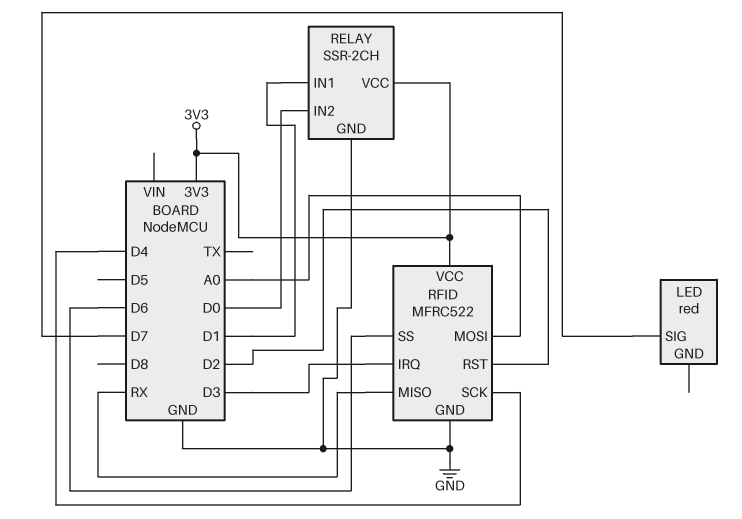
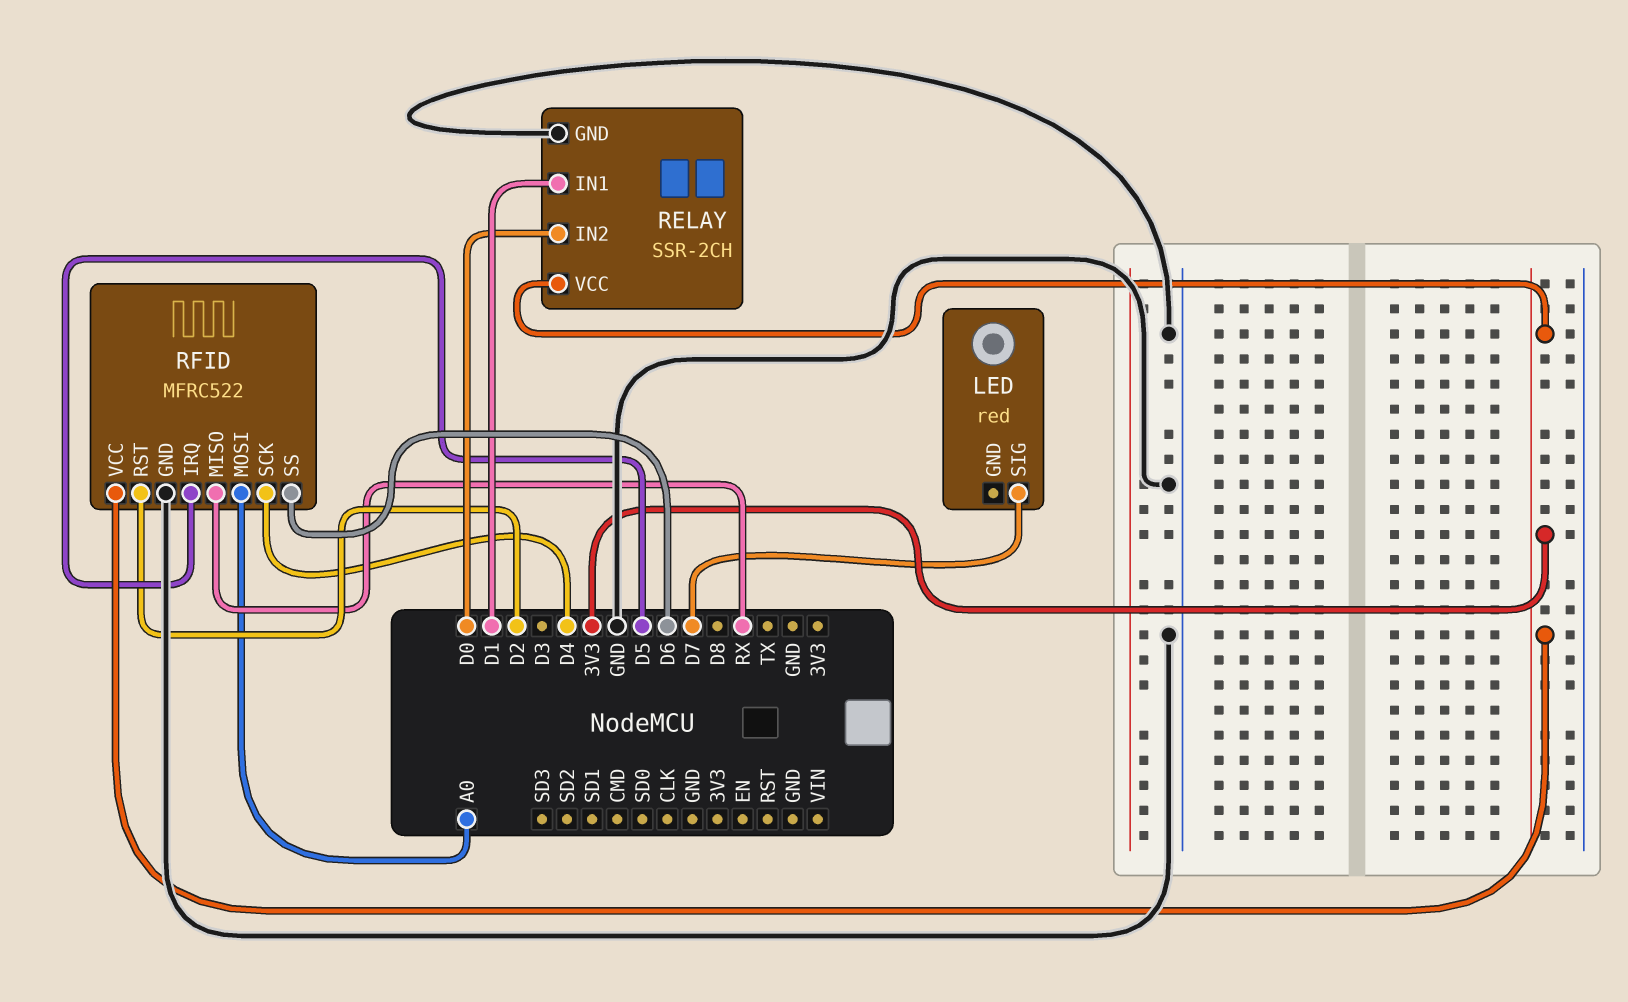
RFID pin IRQ: D3 -> D5

